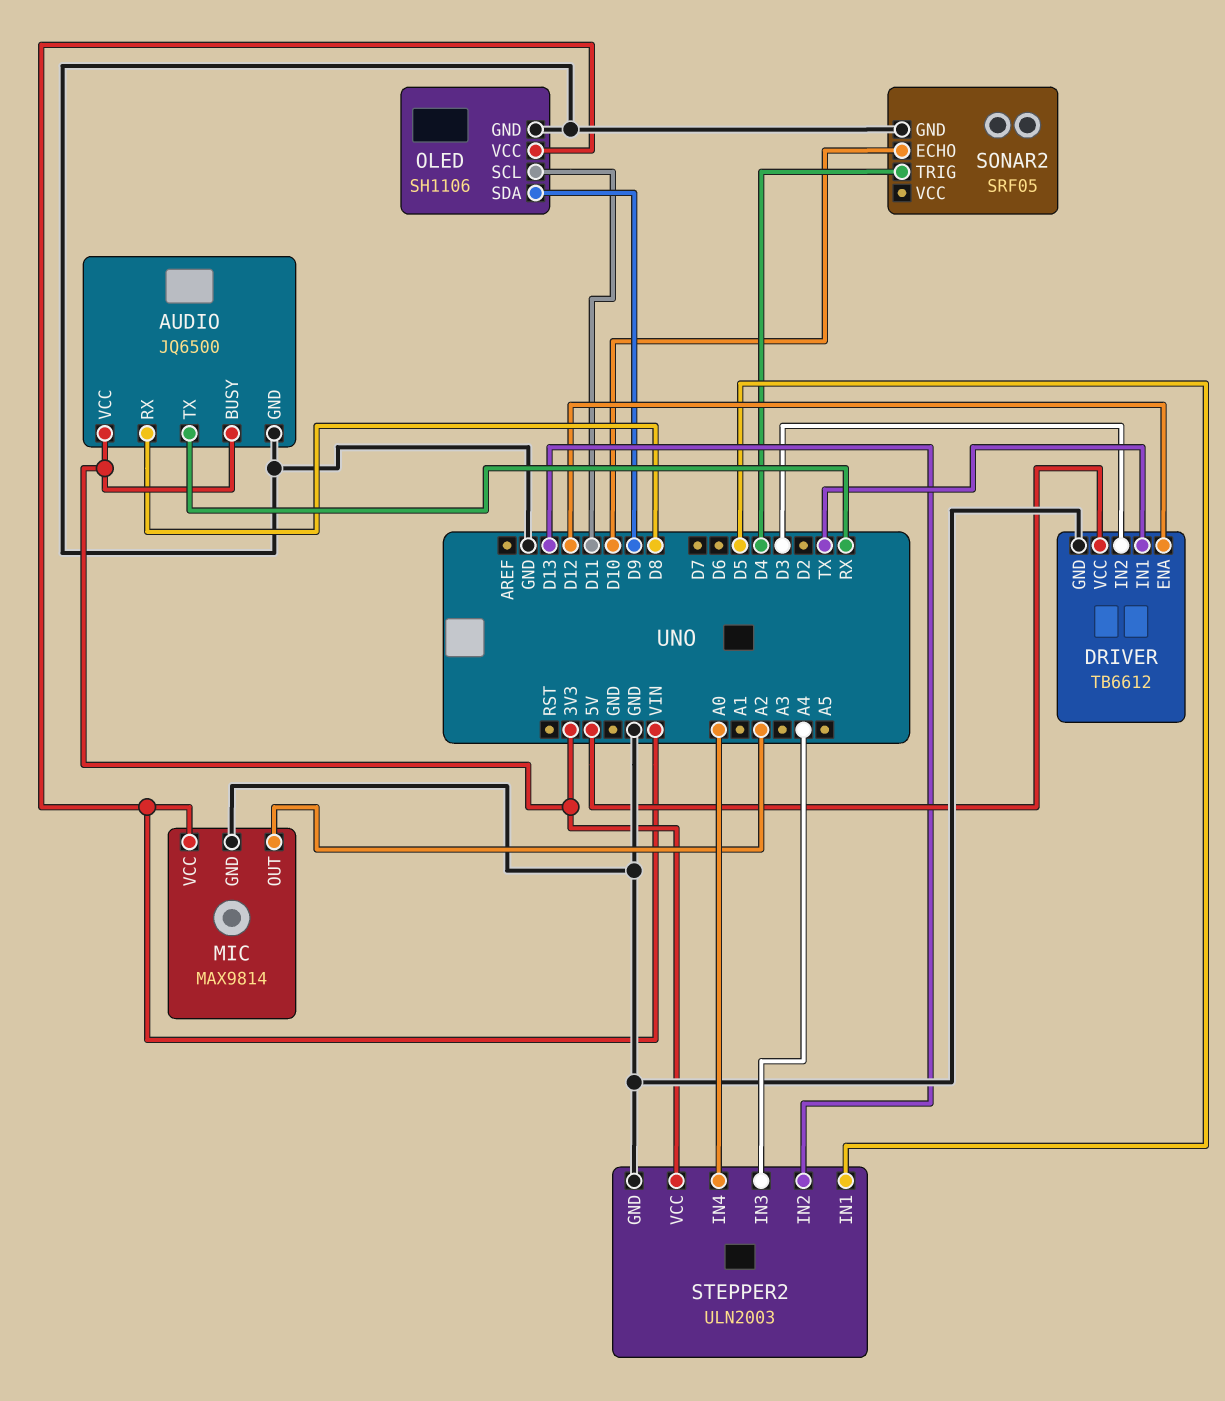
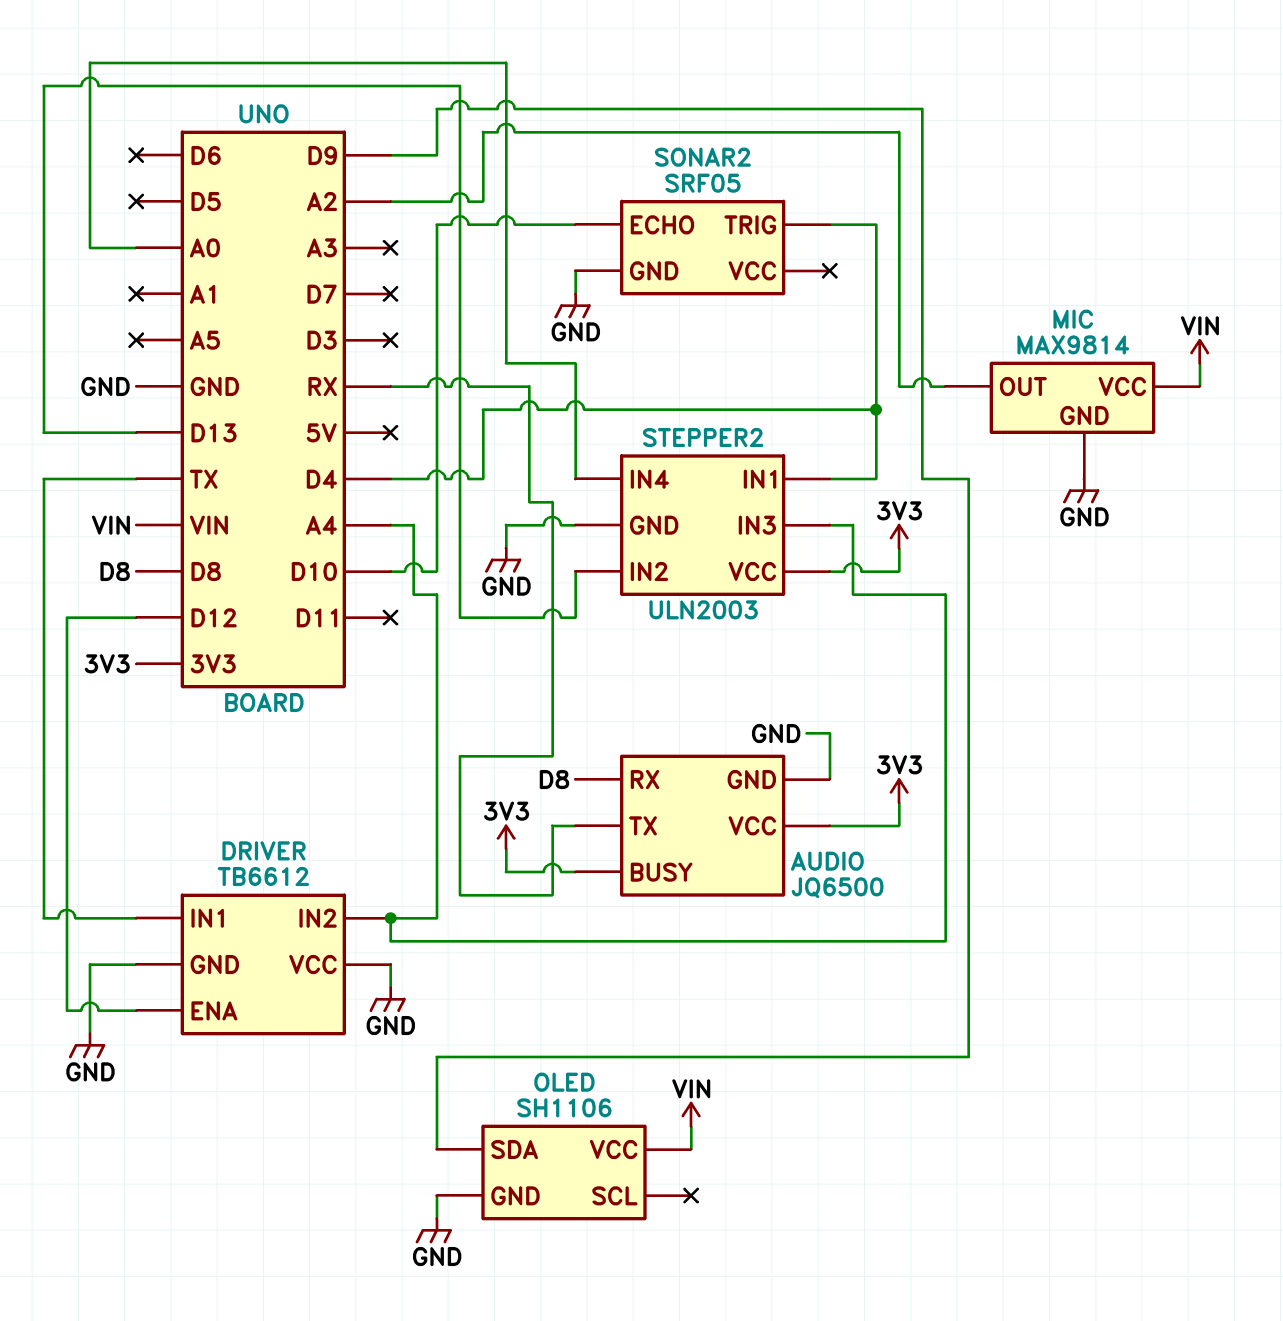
DRIVER pin IN2: D3 -> A4
DRIVER pin VCC: 5V -> GND
OLED pin SCL: D11 -> none
STEPPER2 pin IN1: D5 -> D4

